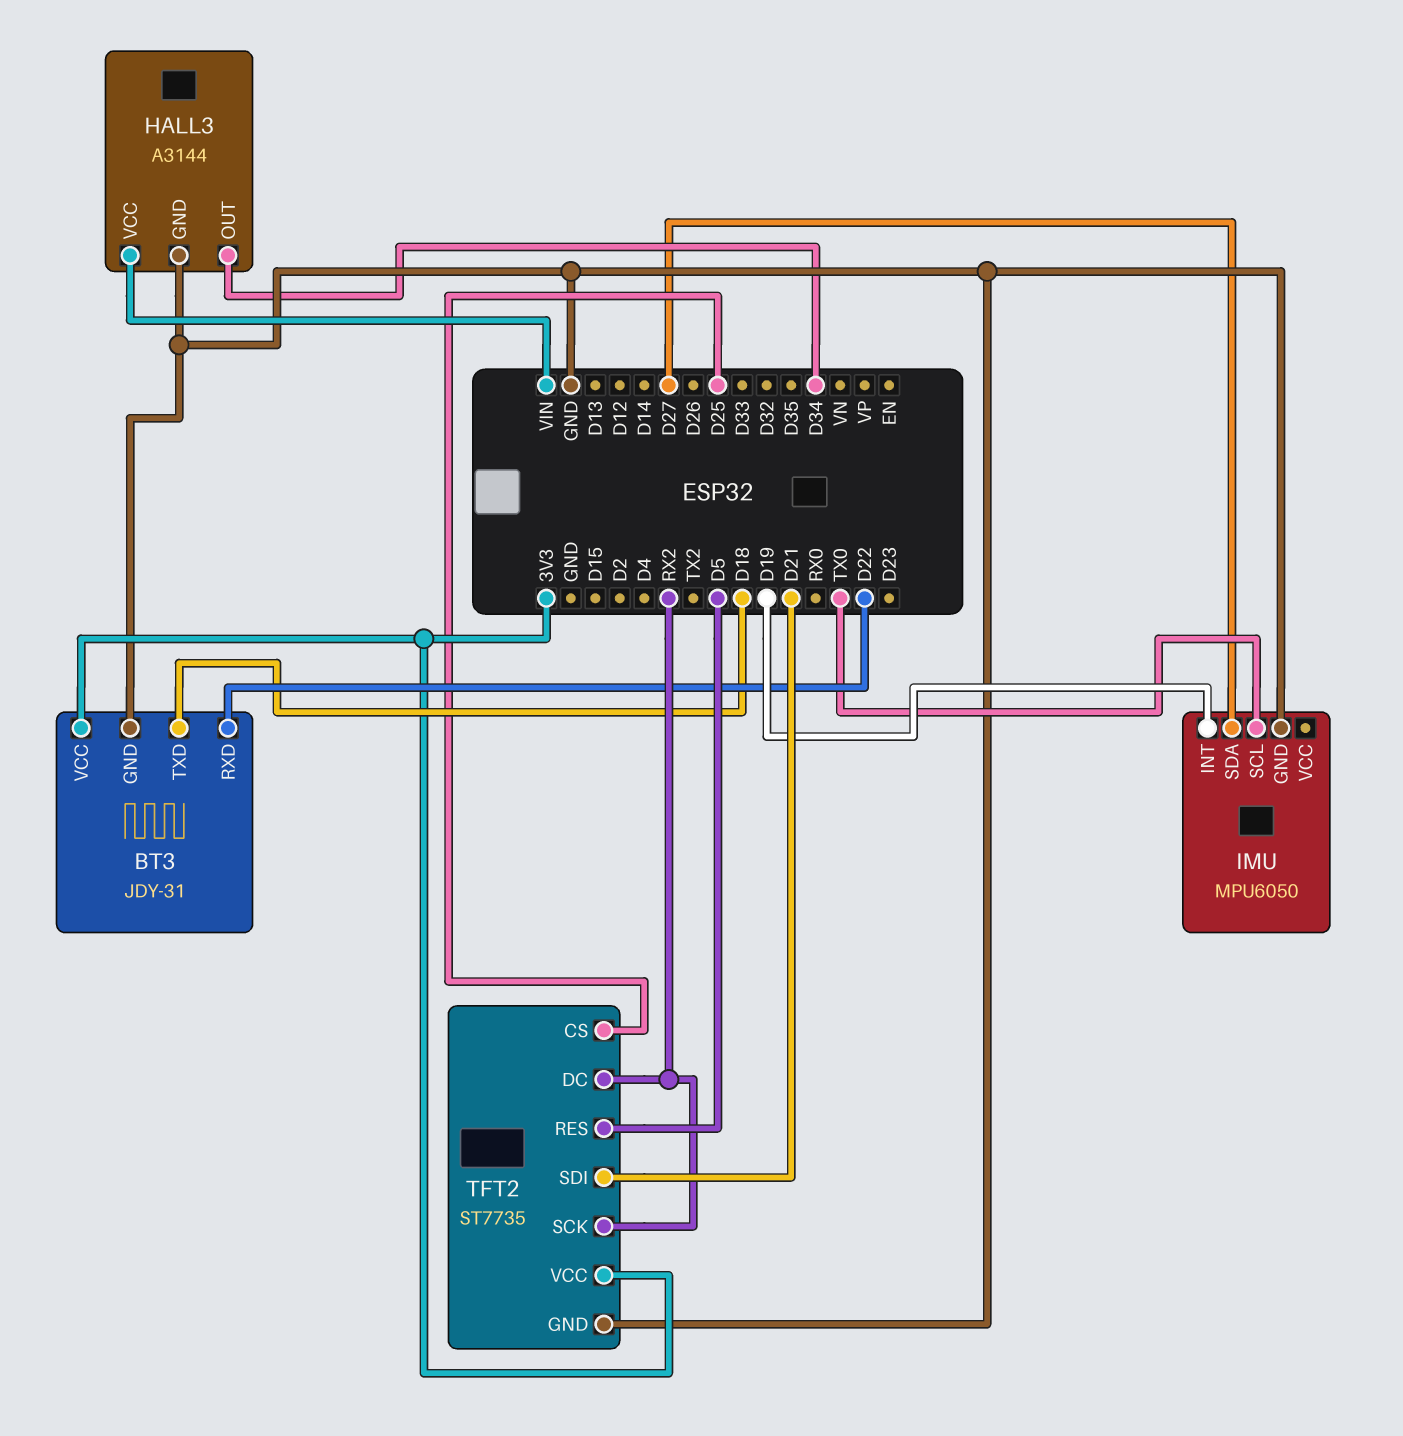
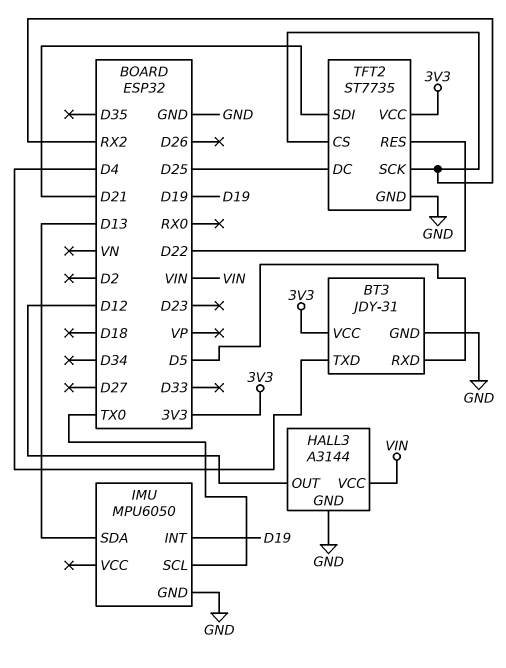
BT3 pin RXD: D22 -> D5
BT3 pin TXD: D18 -> D4
HALL3 pin OUT: D34 -> D12
IMU pin SDA: D27 -> D13
TFT2 pin CS: D25 -> RX2
TFT2 pin DC: RX2 -> D25
TFT2 pin RES: D5 -> D22

